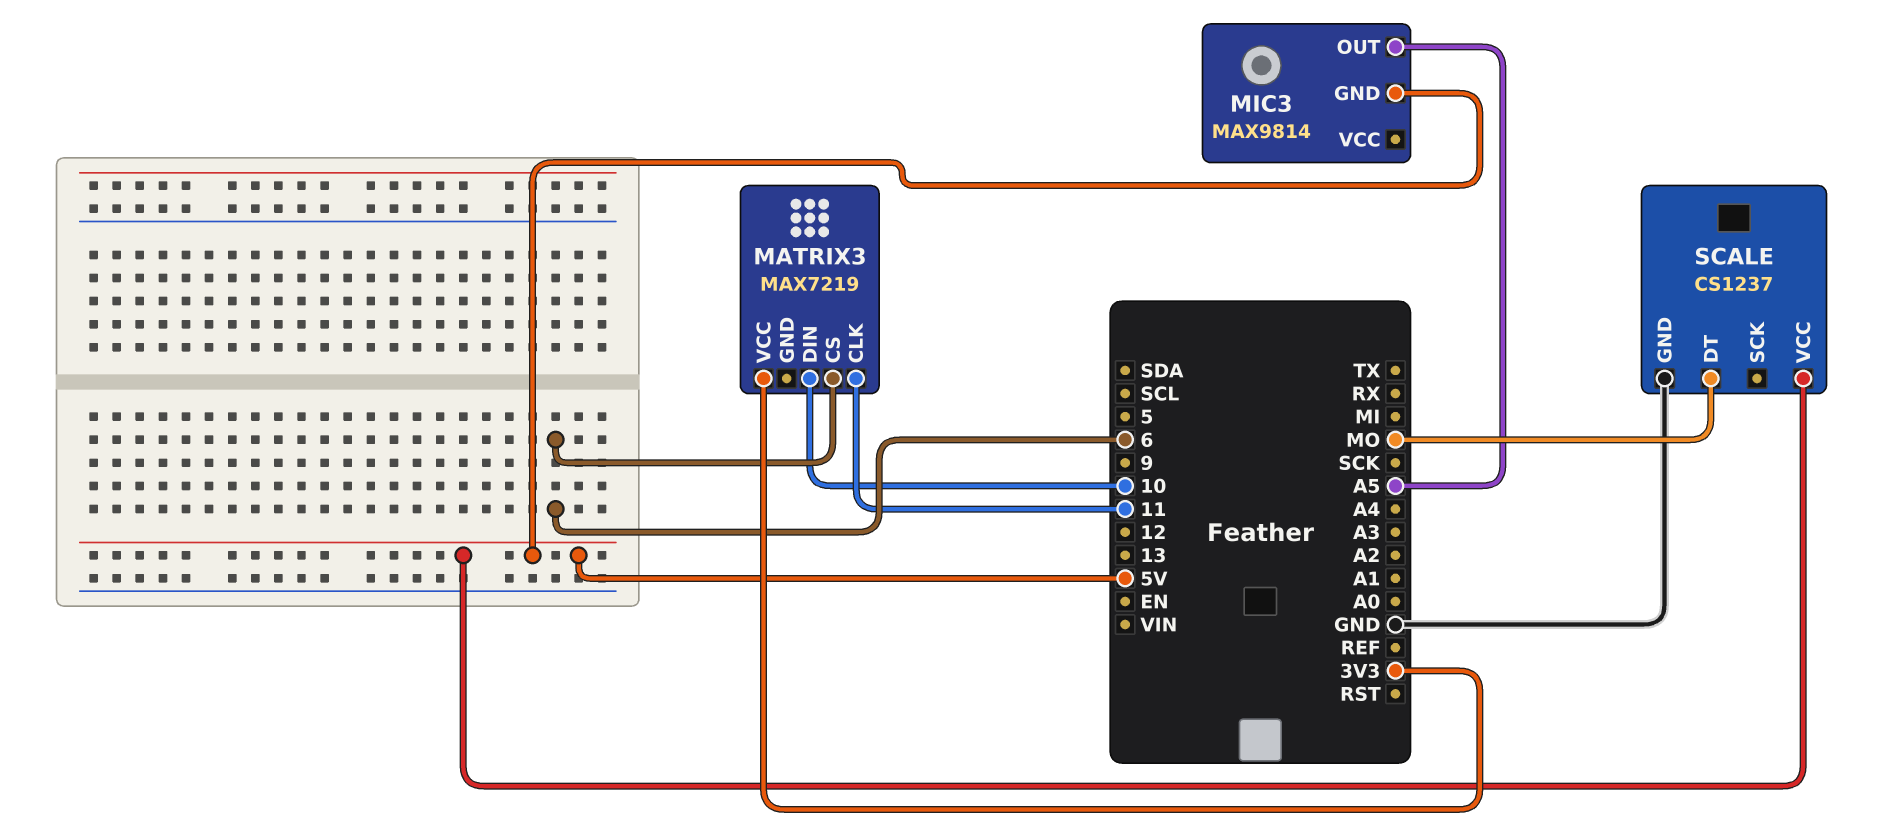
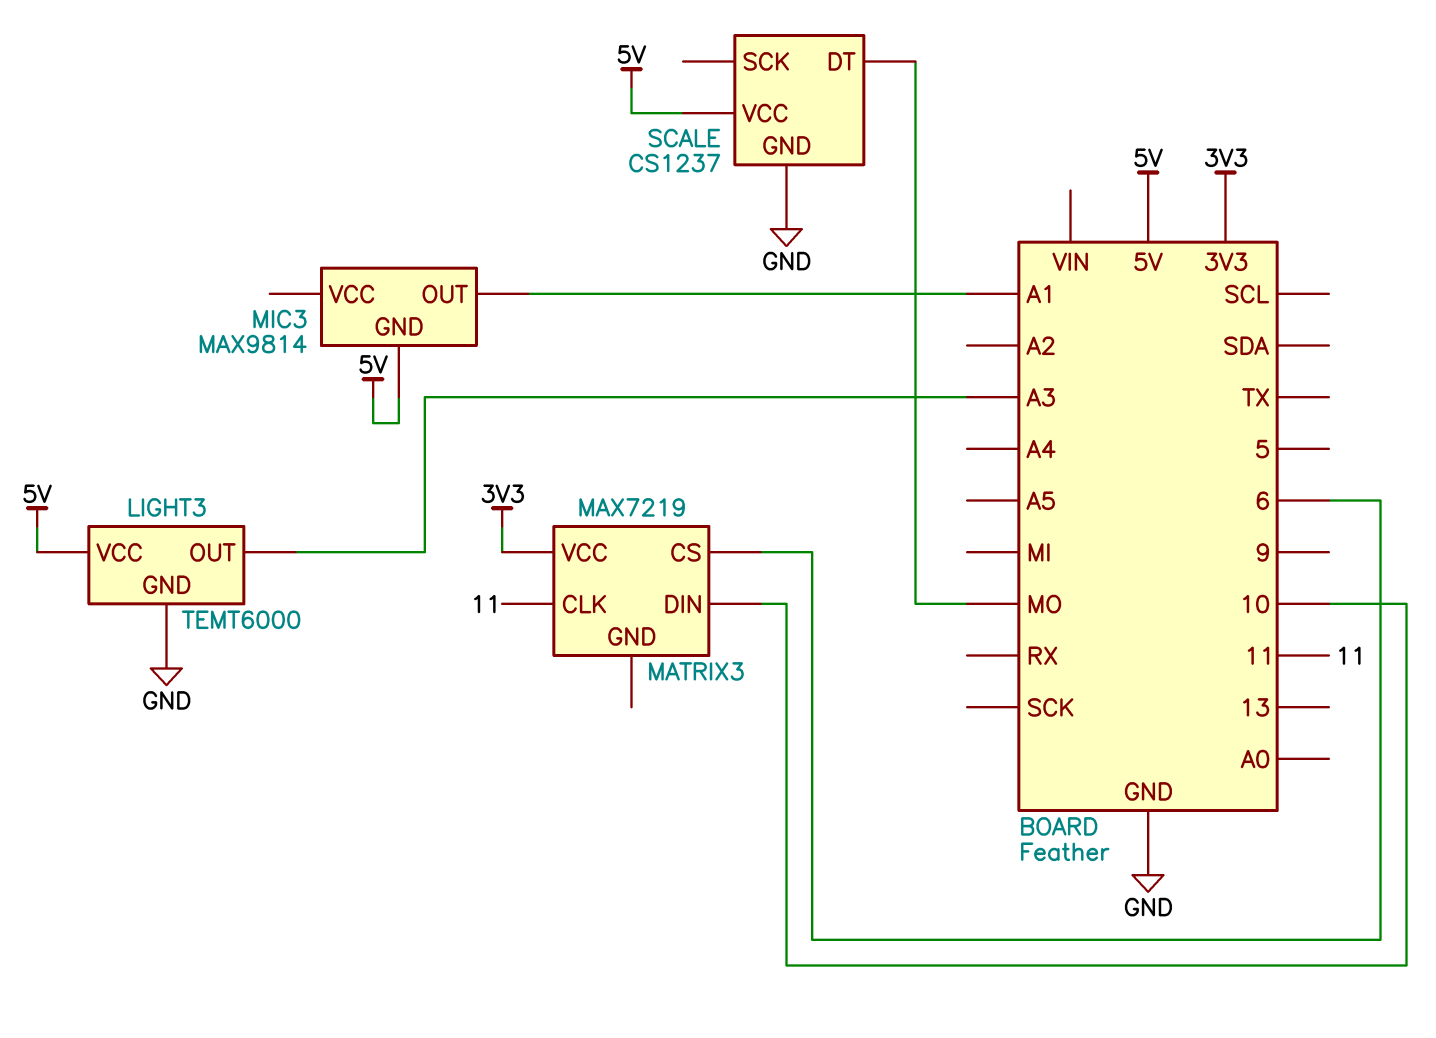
LIGHT3: none -> TEMT6000
LIGHT3 pin GND: none -> GND
LIGHT3 pin OUT: none -> A3
LIGHT3 pin VCC: none -> 5V
MIC3 pin OUT: A5 -> A1

